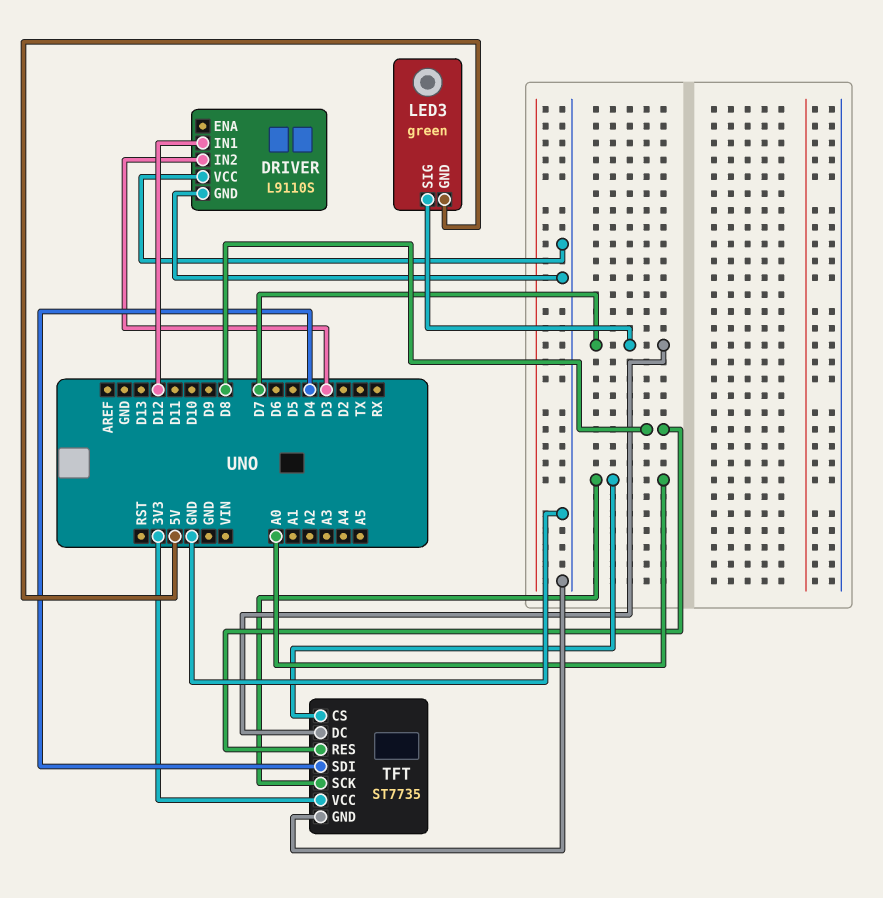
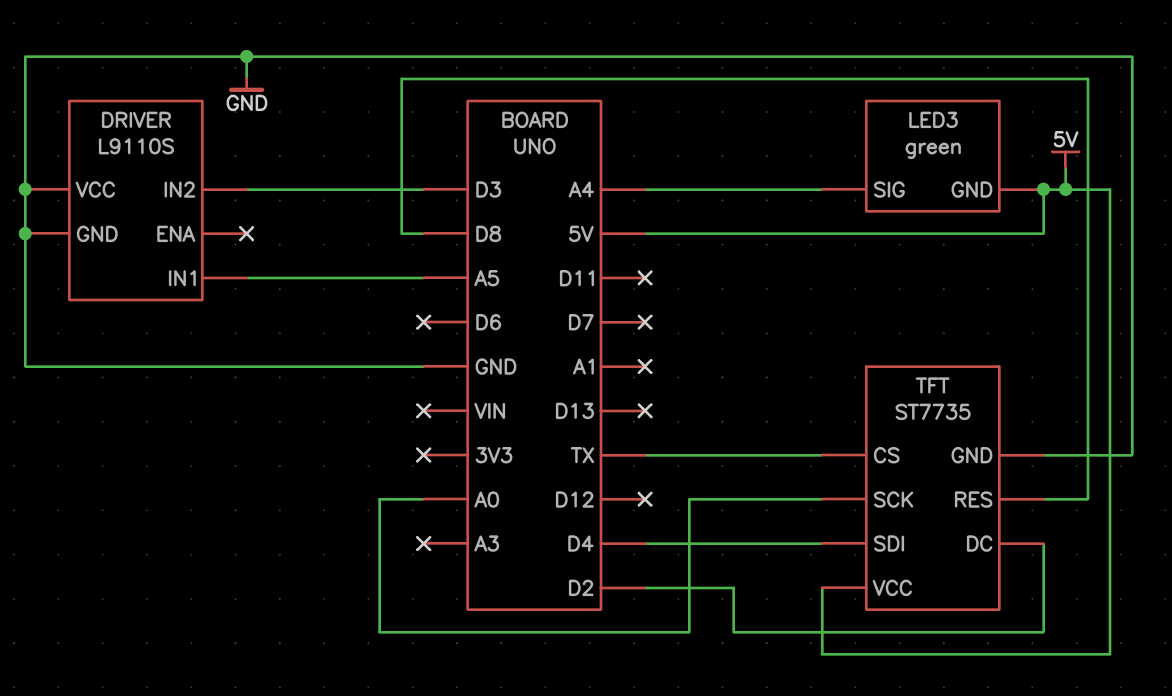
DRIVER pin IN1: D12 -> A5
LED3 pin SIG: D7 -> A4
TFT pin CS: A0 -> TX
TFT pin DC: D7 -> D2
TFT pin VCC: 3V3 -> 5V

